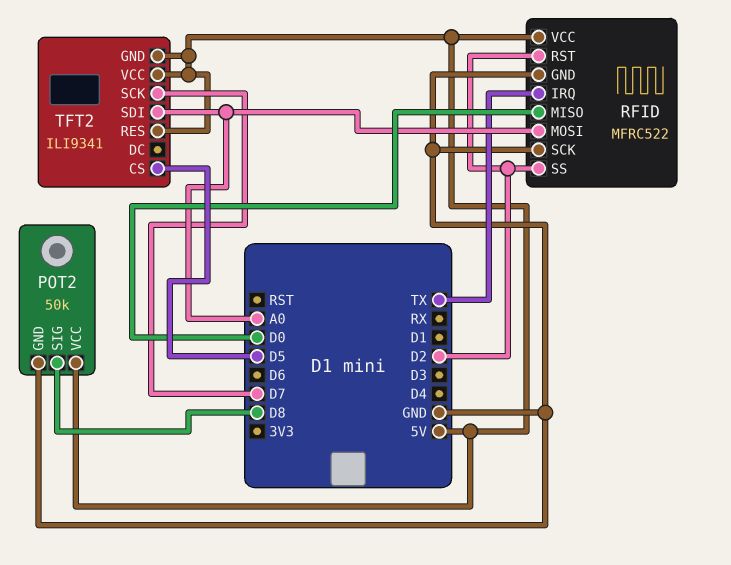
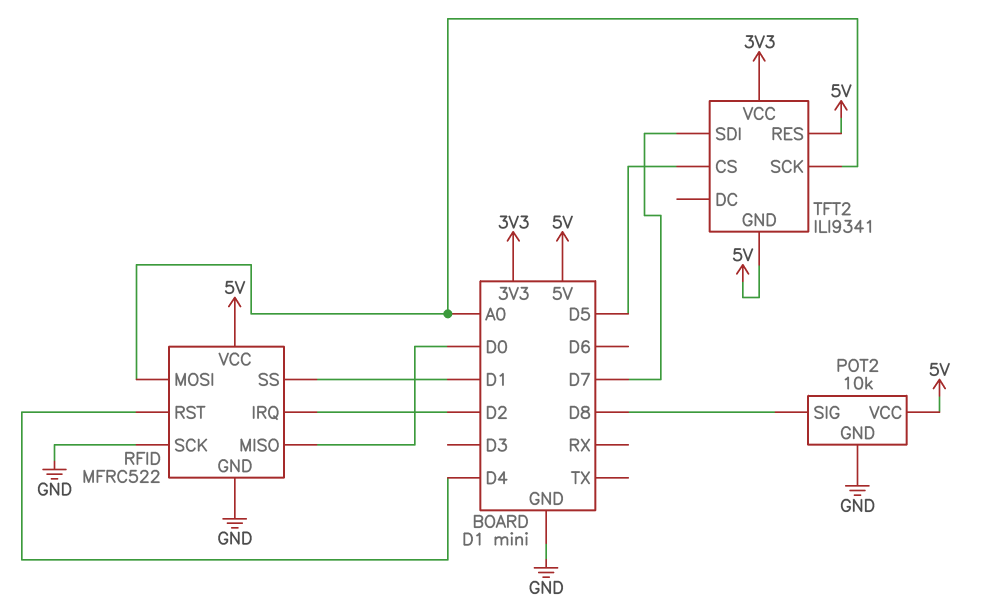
POT2: 50k -> 10k
RFID pin IRQ: TX -> D2
RFID pin RST: D2 -> D4
RFID pin SS: D2 -> D1
TFT2 pin SCK: D7 -> A0
TFT2 pin SDI: A0 -> D7
TFT2 pin VCC: 5V -> 3V3

